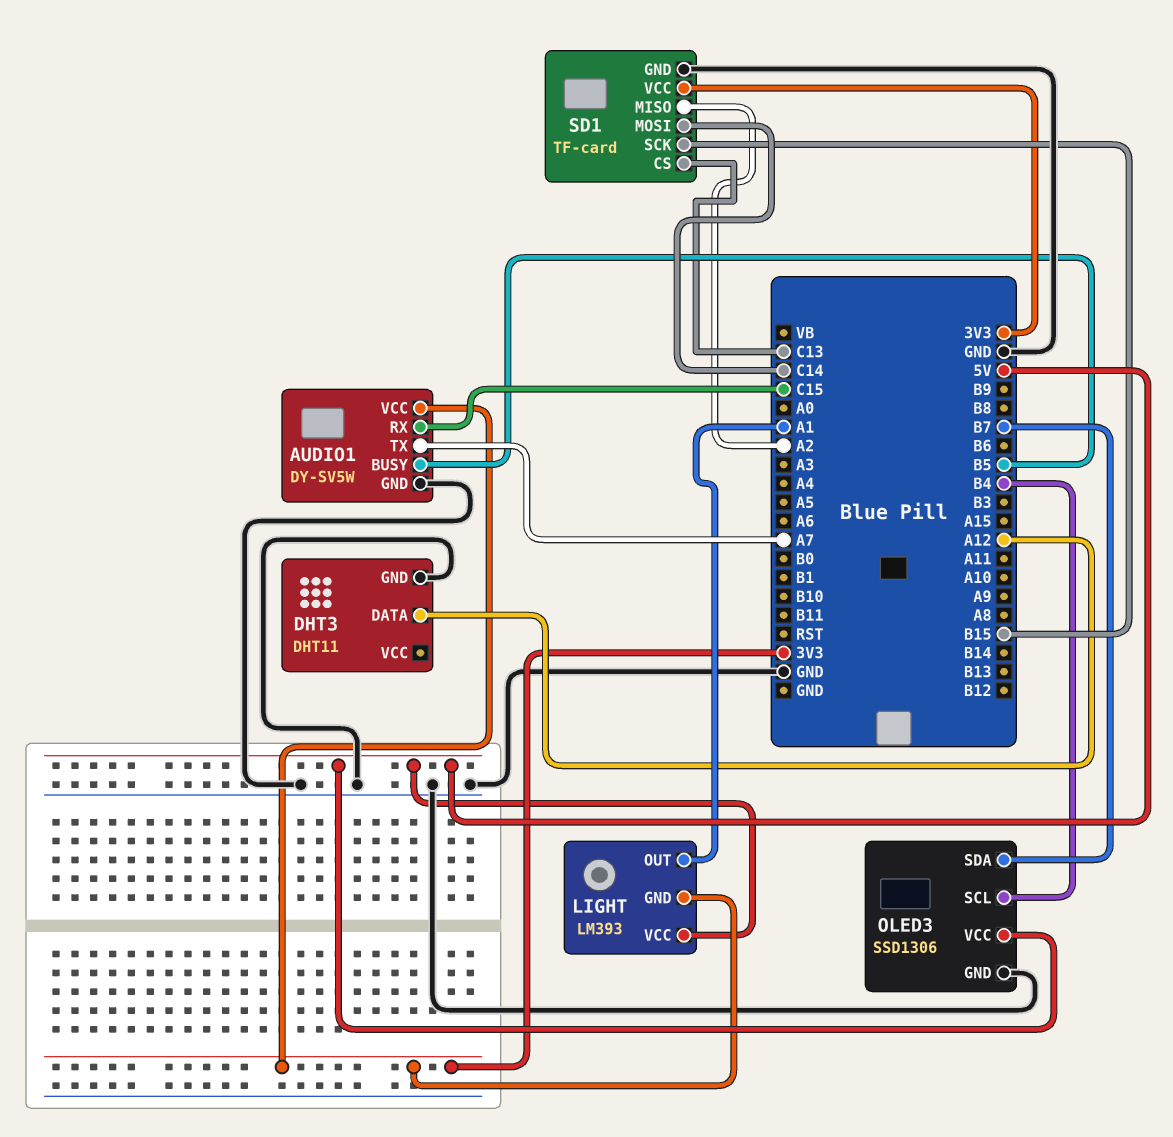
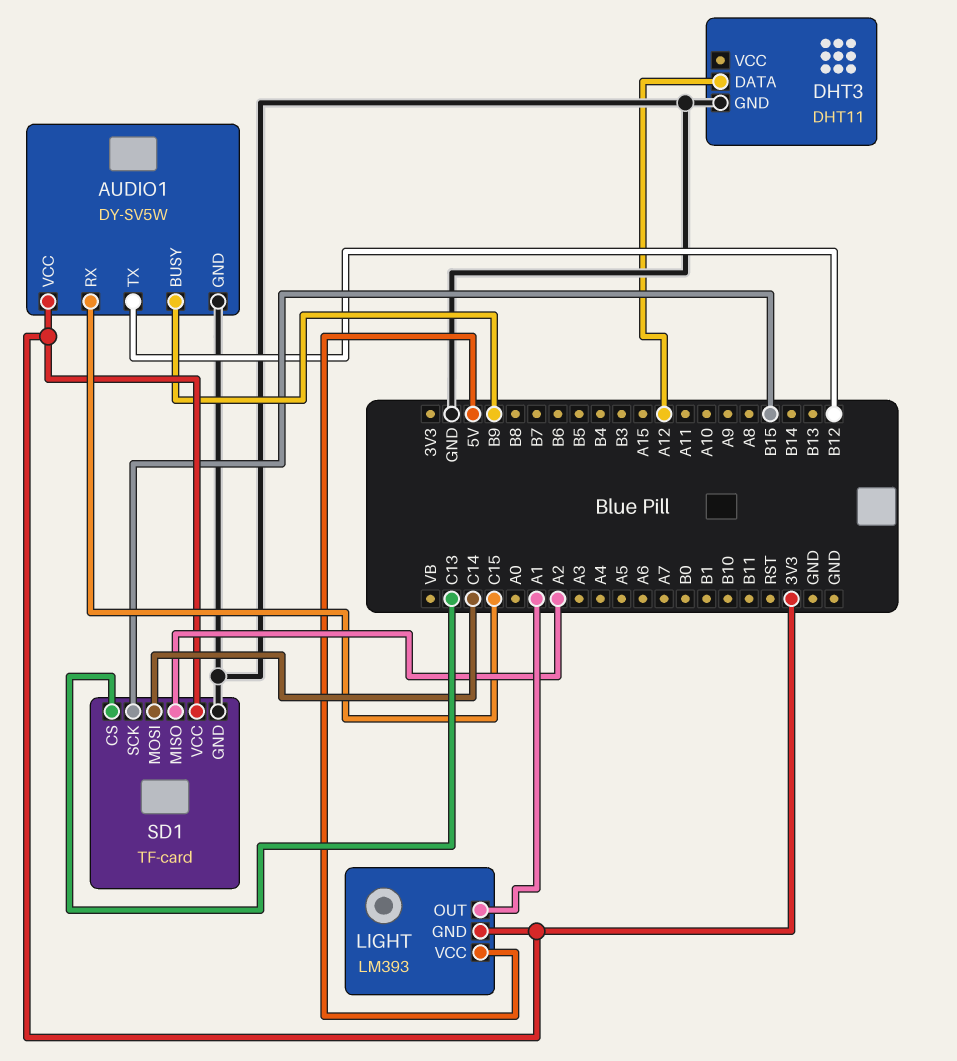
AUDIO1 pin BUSY: B5 -> B9
AUDIO1 pin TX: A7 -> B12
OLED3: SSD1306 -> none
OLED3 pin GND: GND -> none
OLED3 pin SCL: B4 -> none
OLED3 pin SDA: B7 -> none
OLED3 pin VCC: 5V -> none

